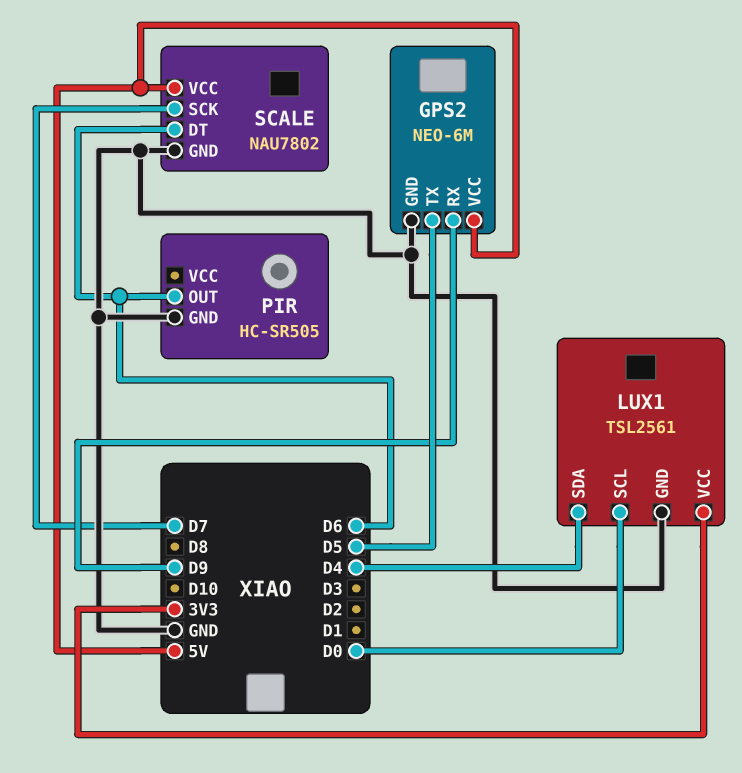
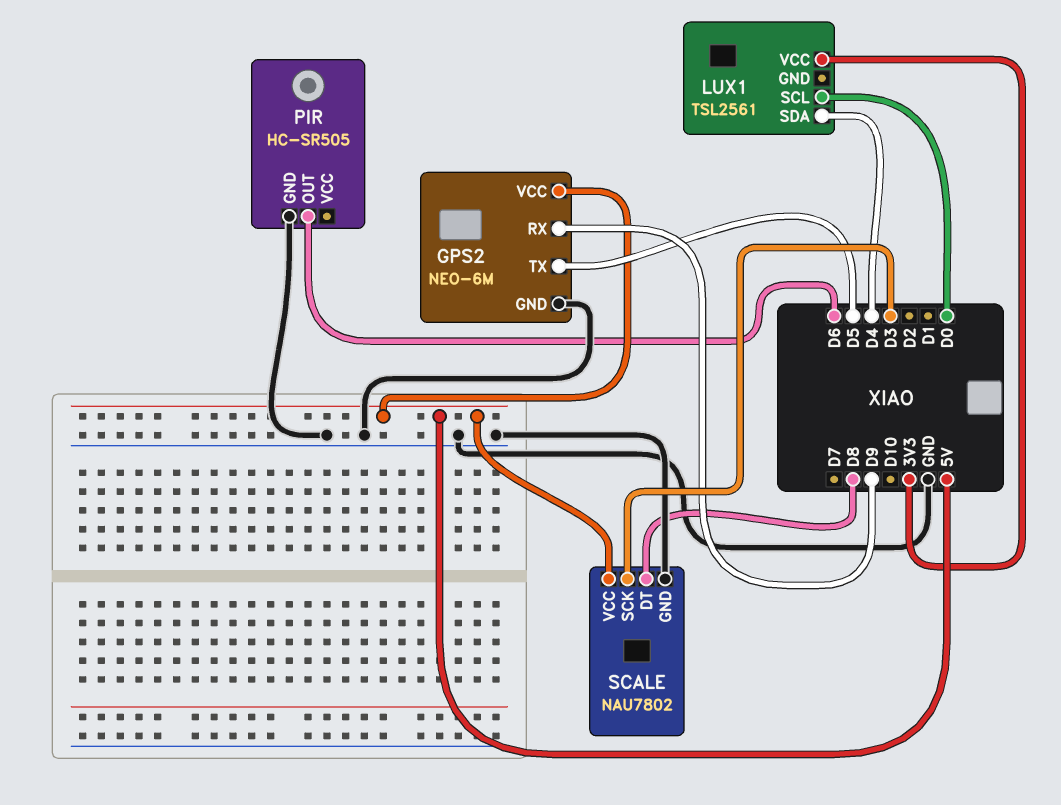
LUX1 pin GND: GND -> none
SCALE pin DT: D6 -> D8
SCALE pin SCK: D7 -> D3

